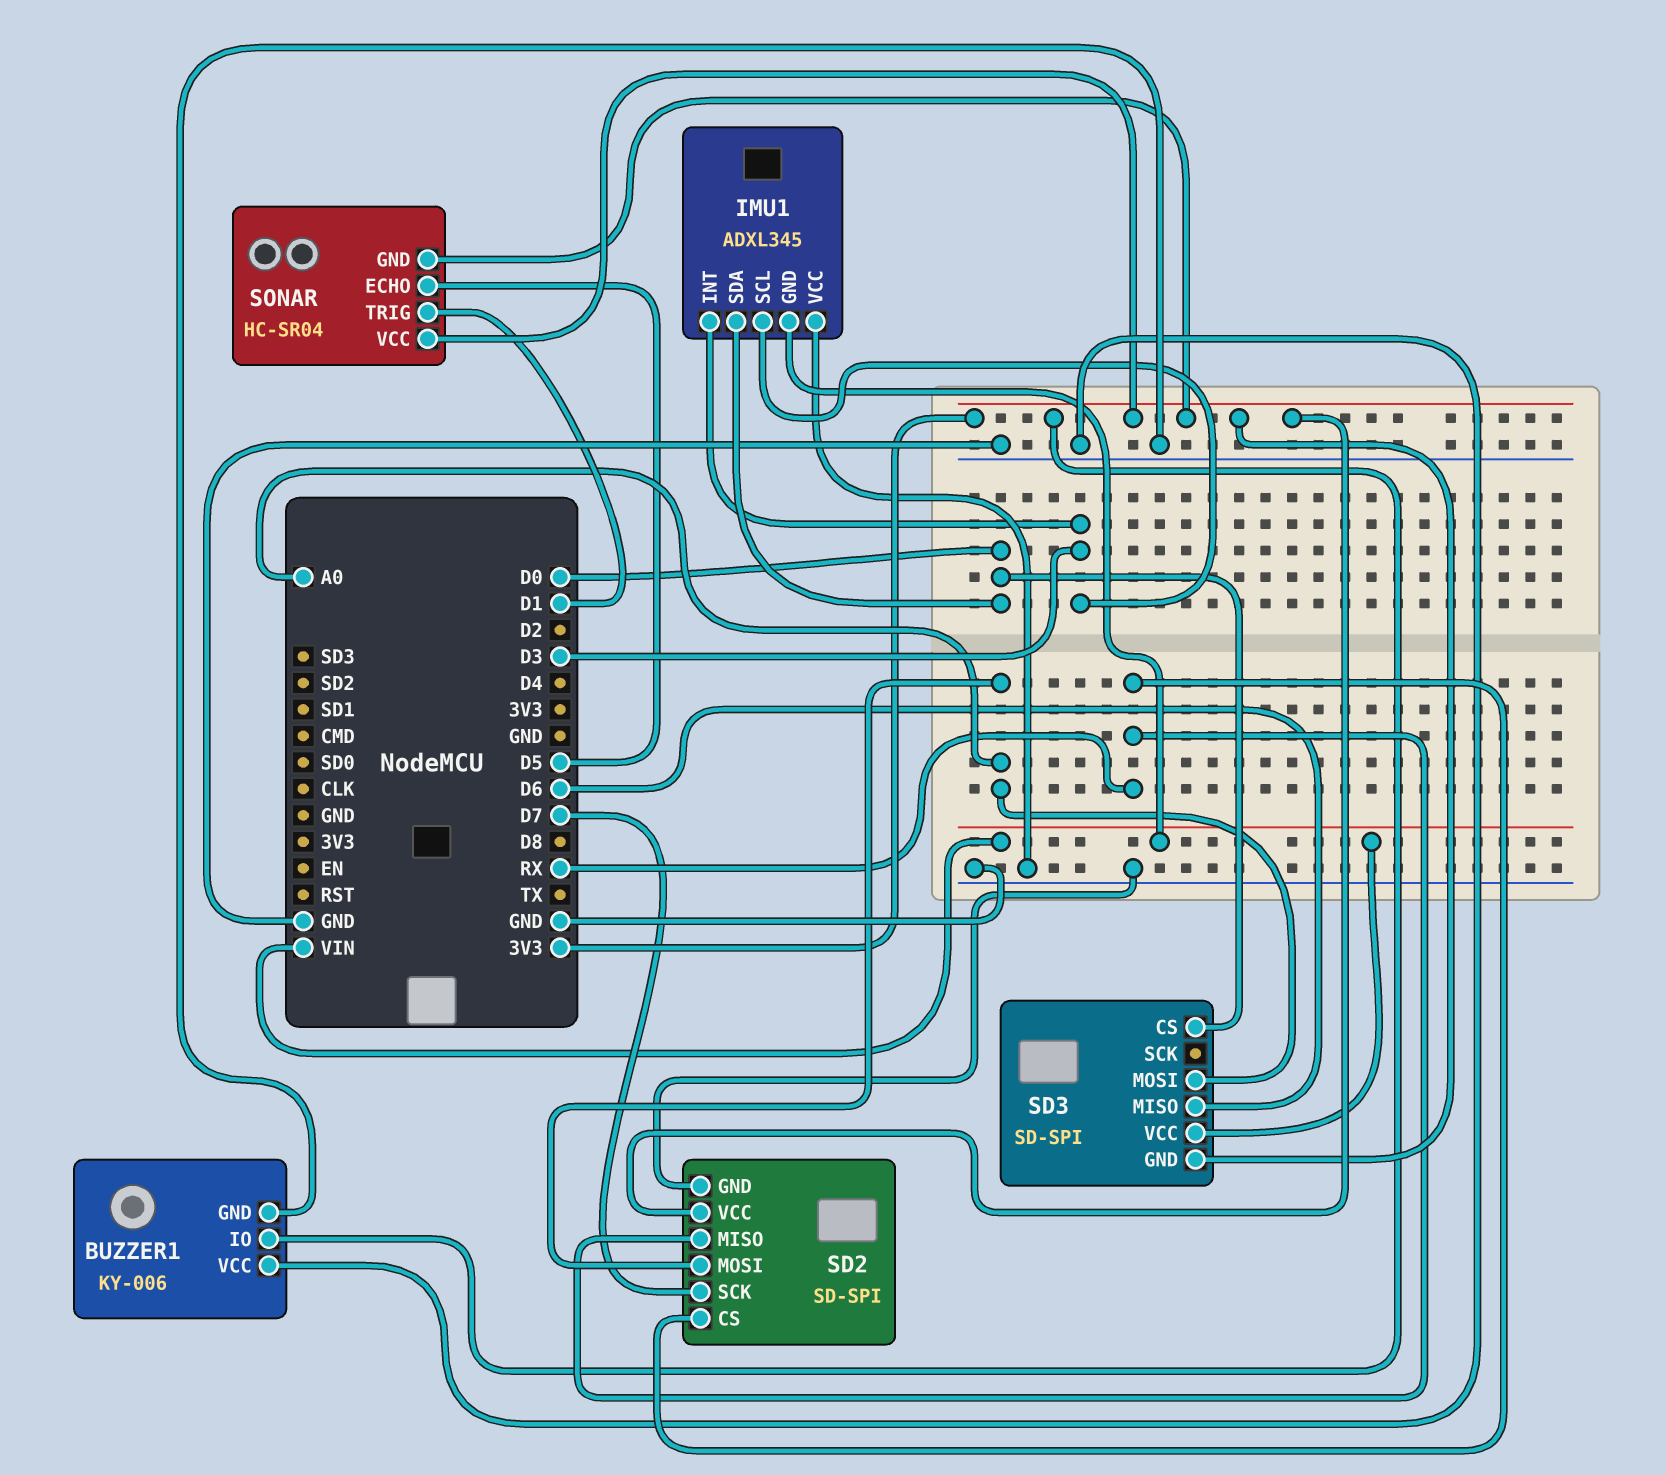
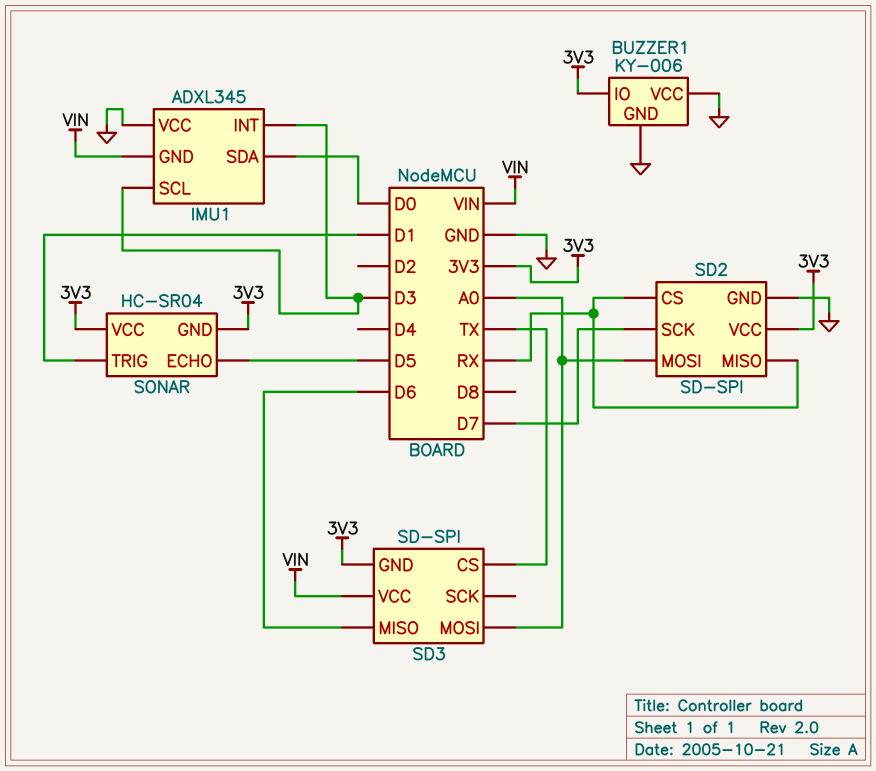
SD3 pin CS: D0 -> TX

